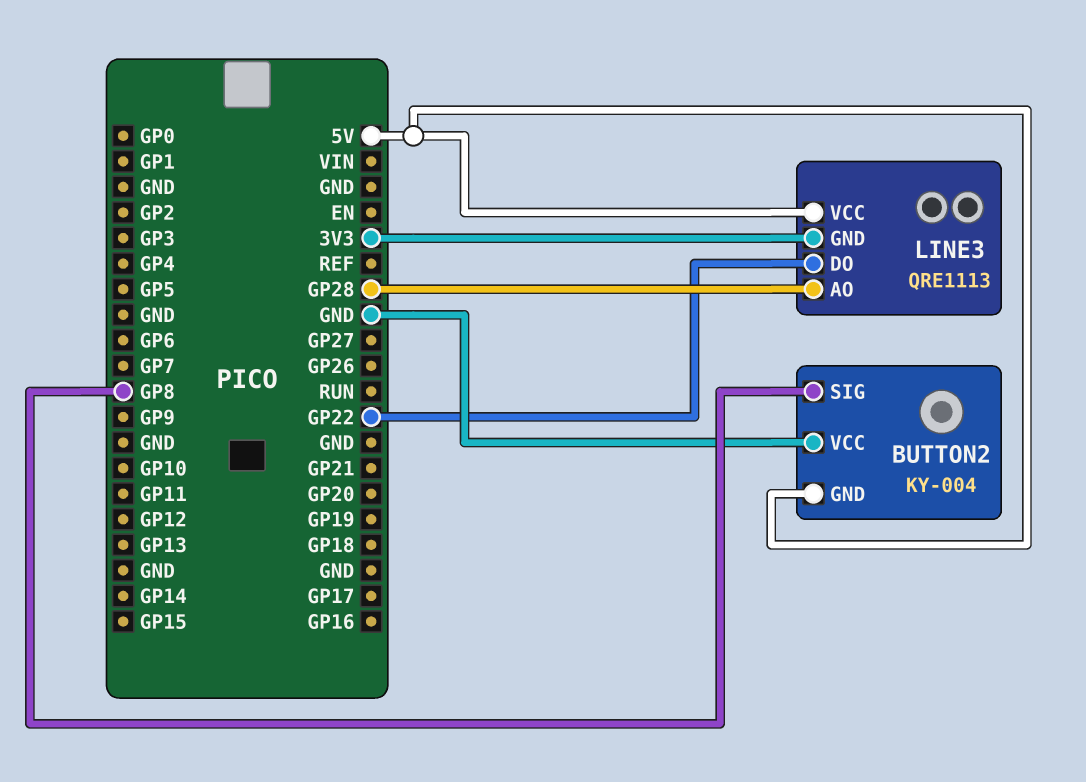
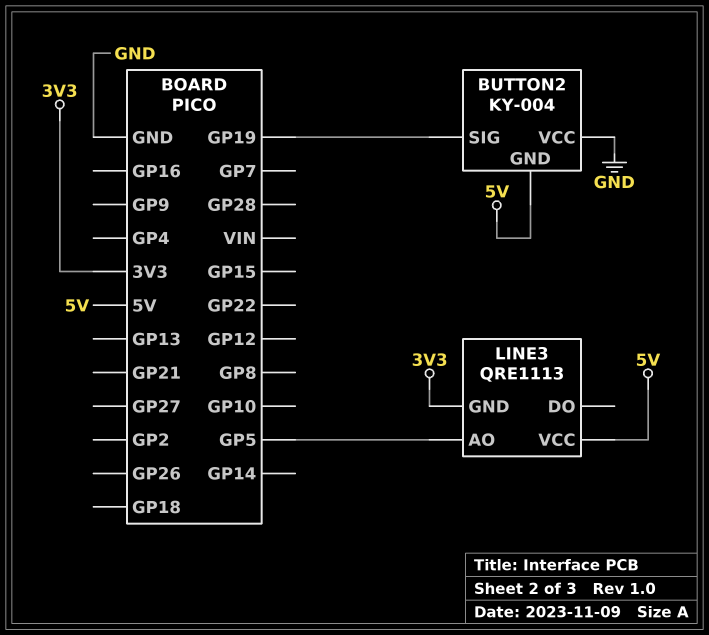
BUTTON2 pin SIG: GP8 -> GP19
LINE3 pin AO: GP28 -> GP5
LINE3 pin DO: GP22 -> none

